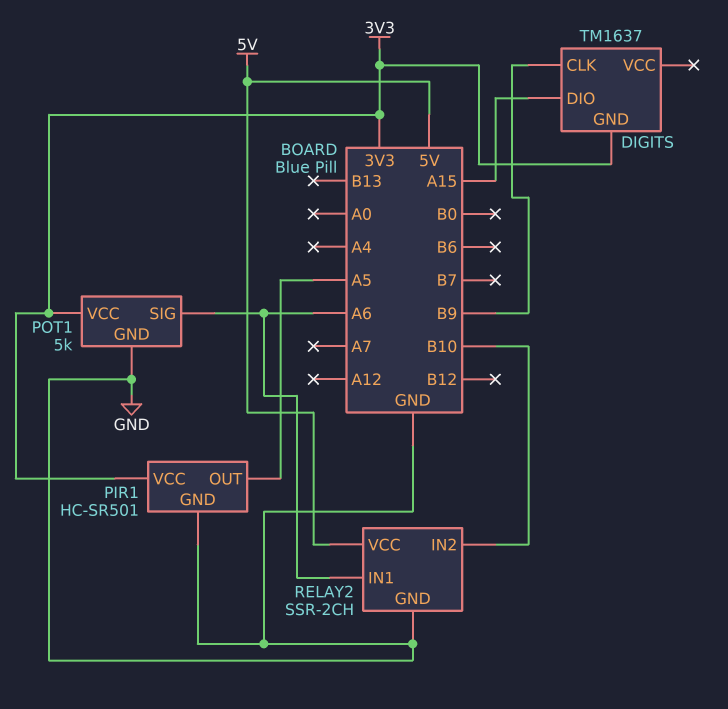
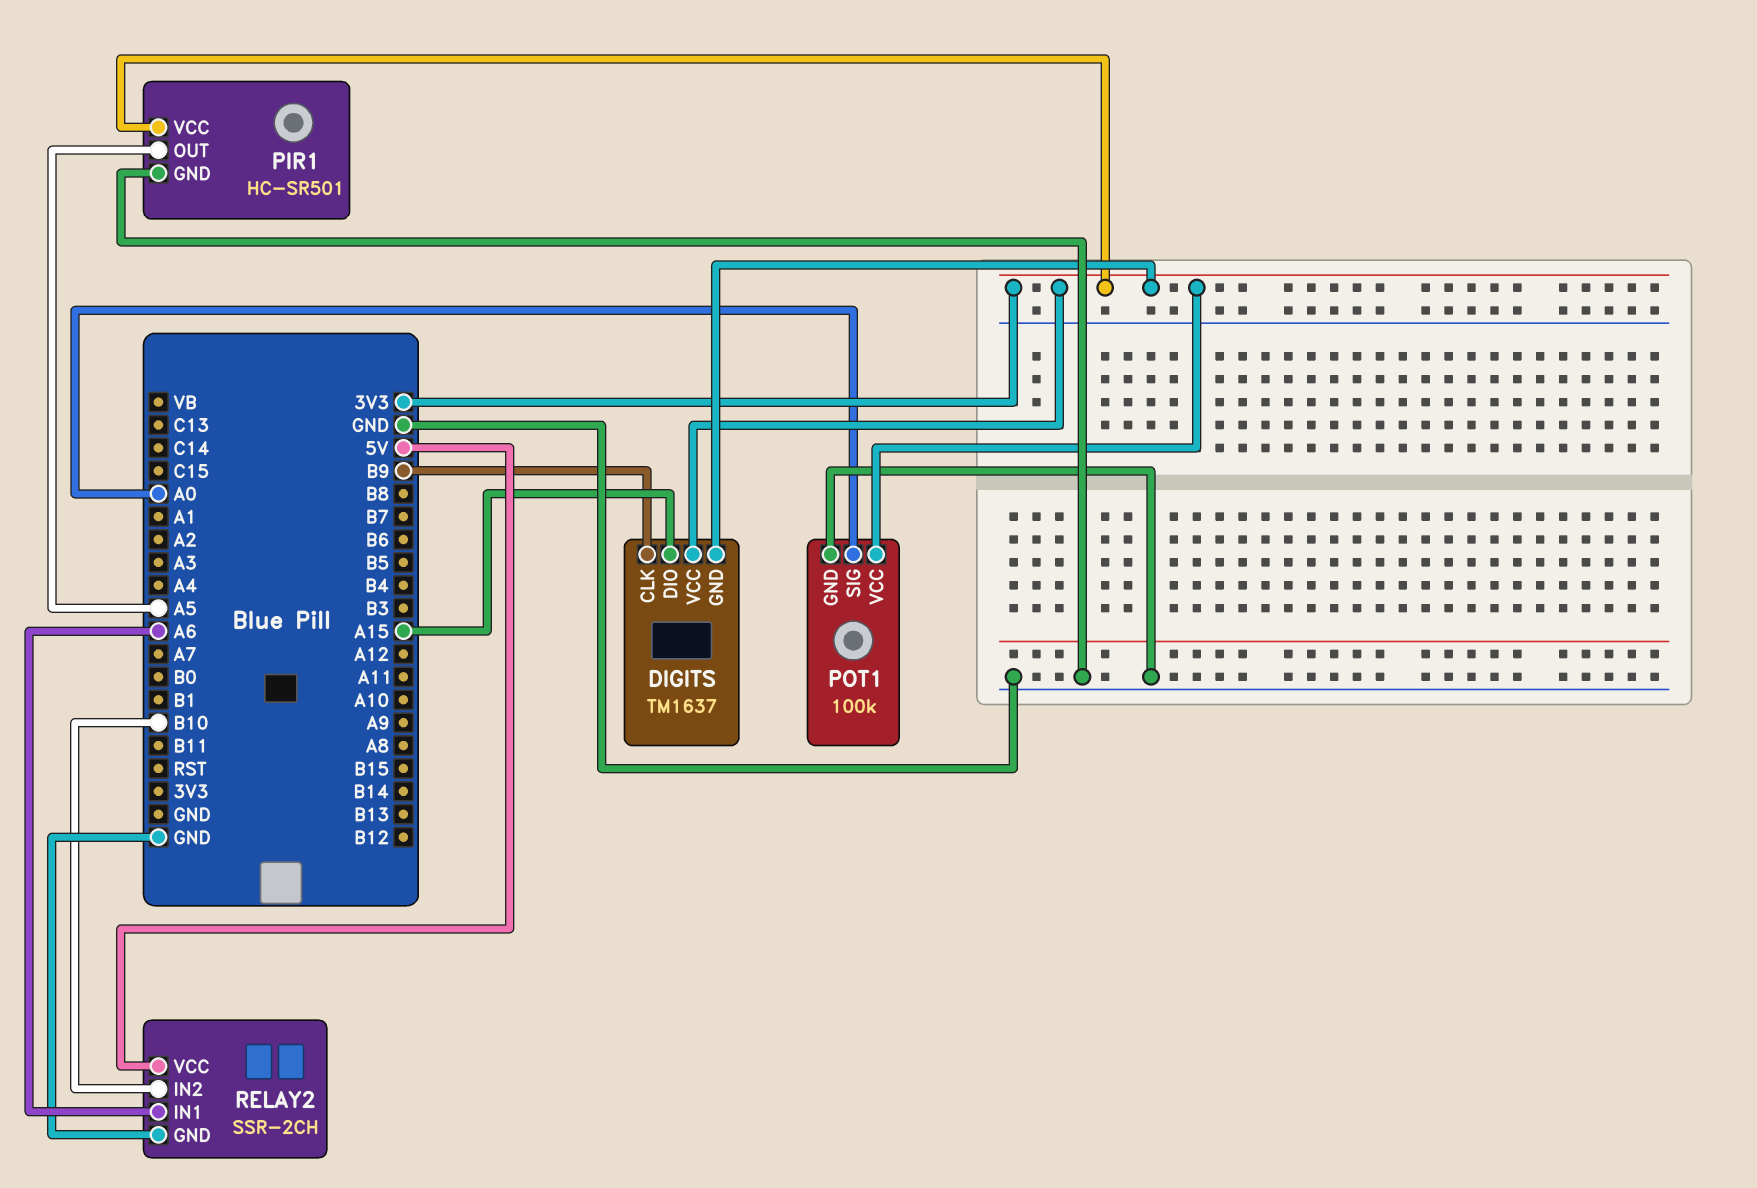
DIGITS pin VCC: none -> 3V3
POT1: 5k -> 100k
POT1 pin SIG: A6 -> A0

